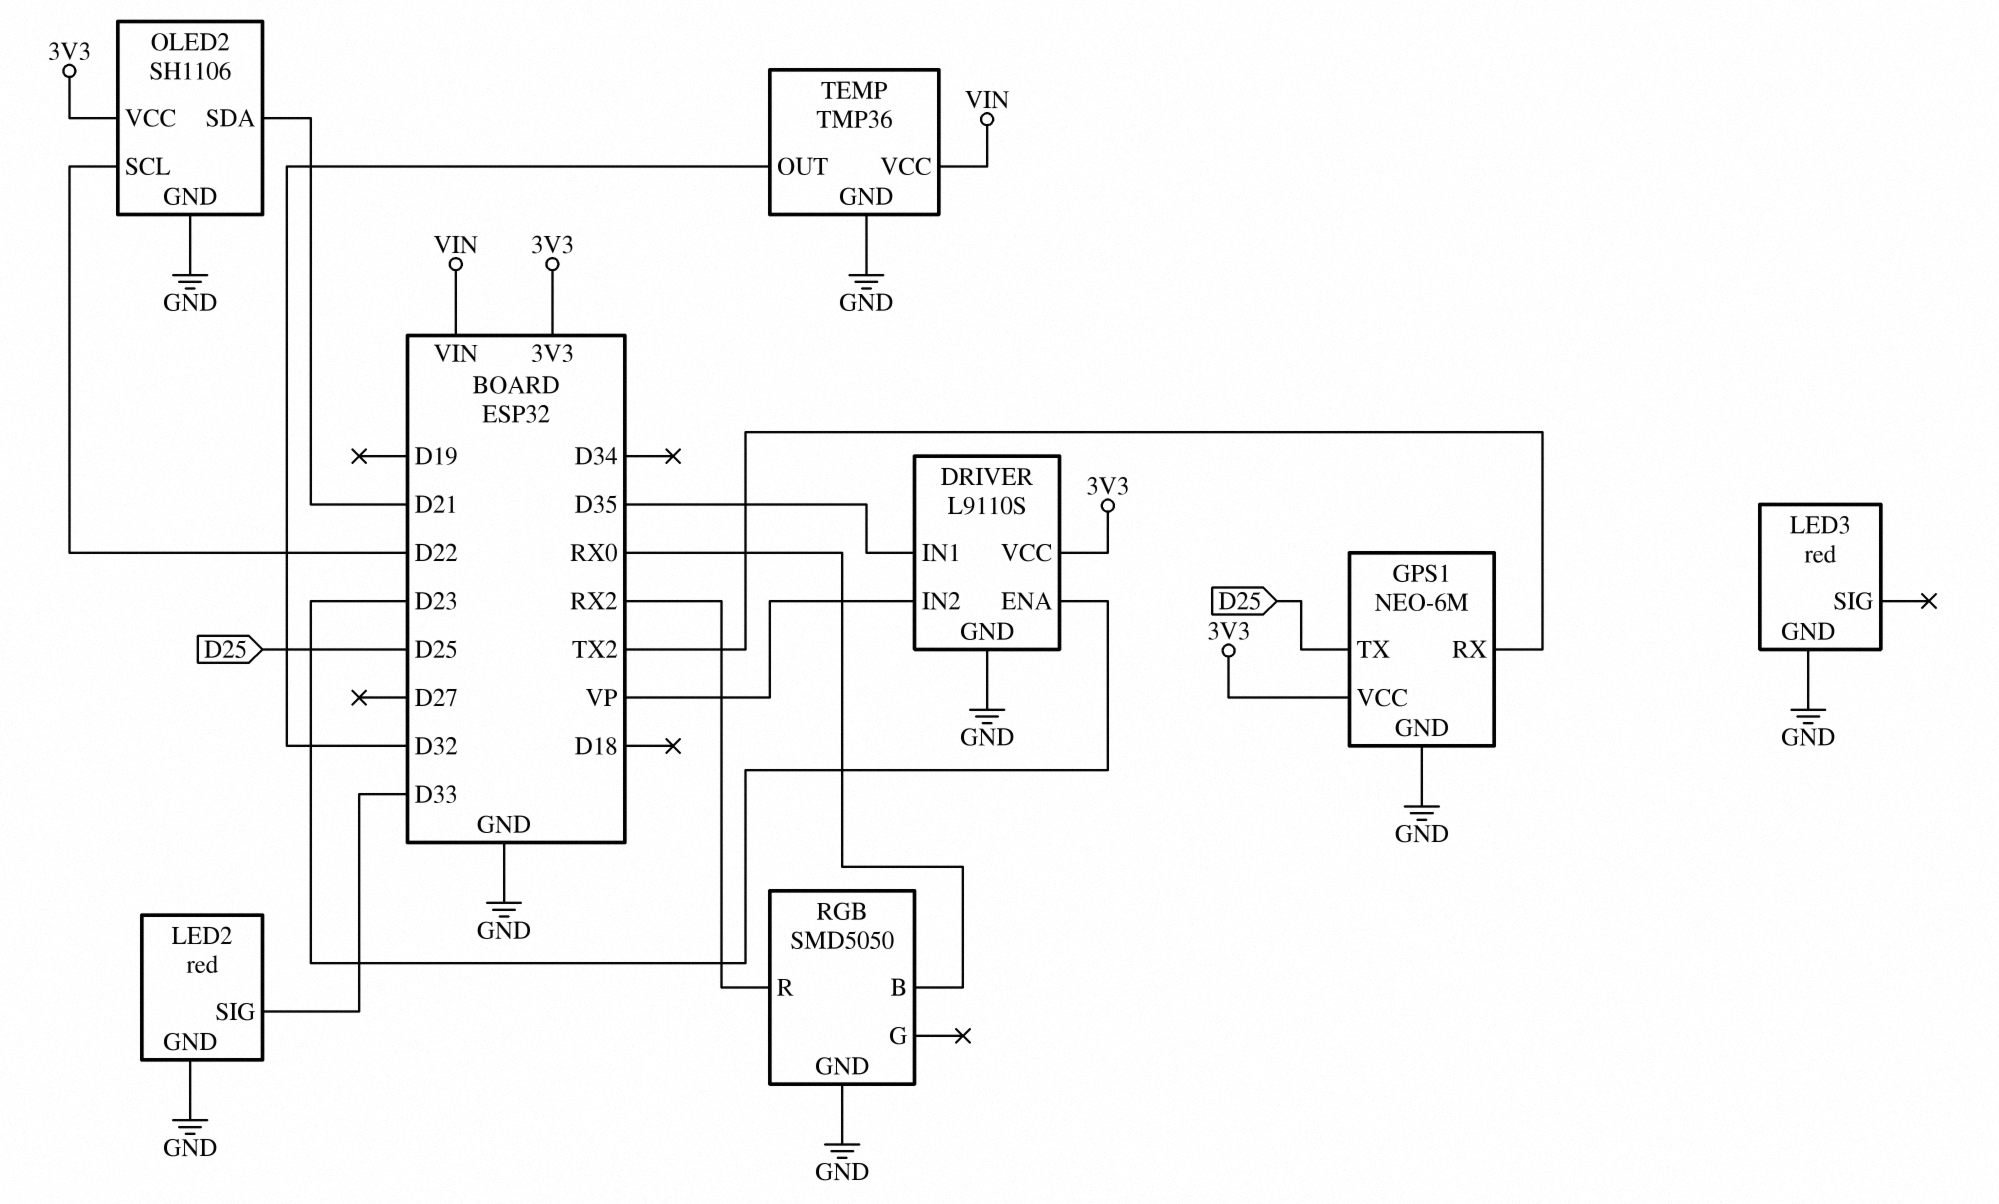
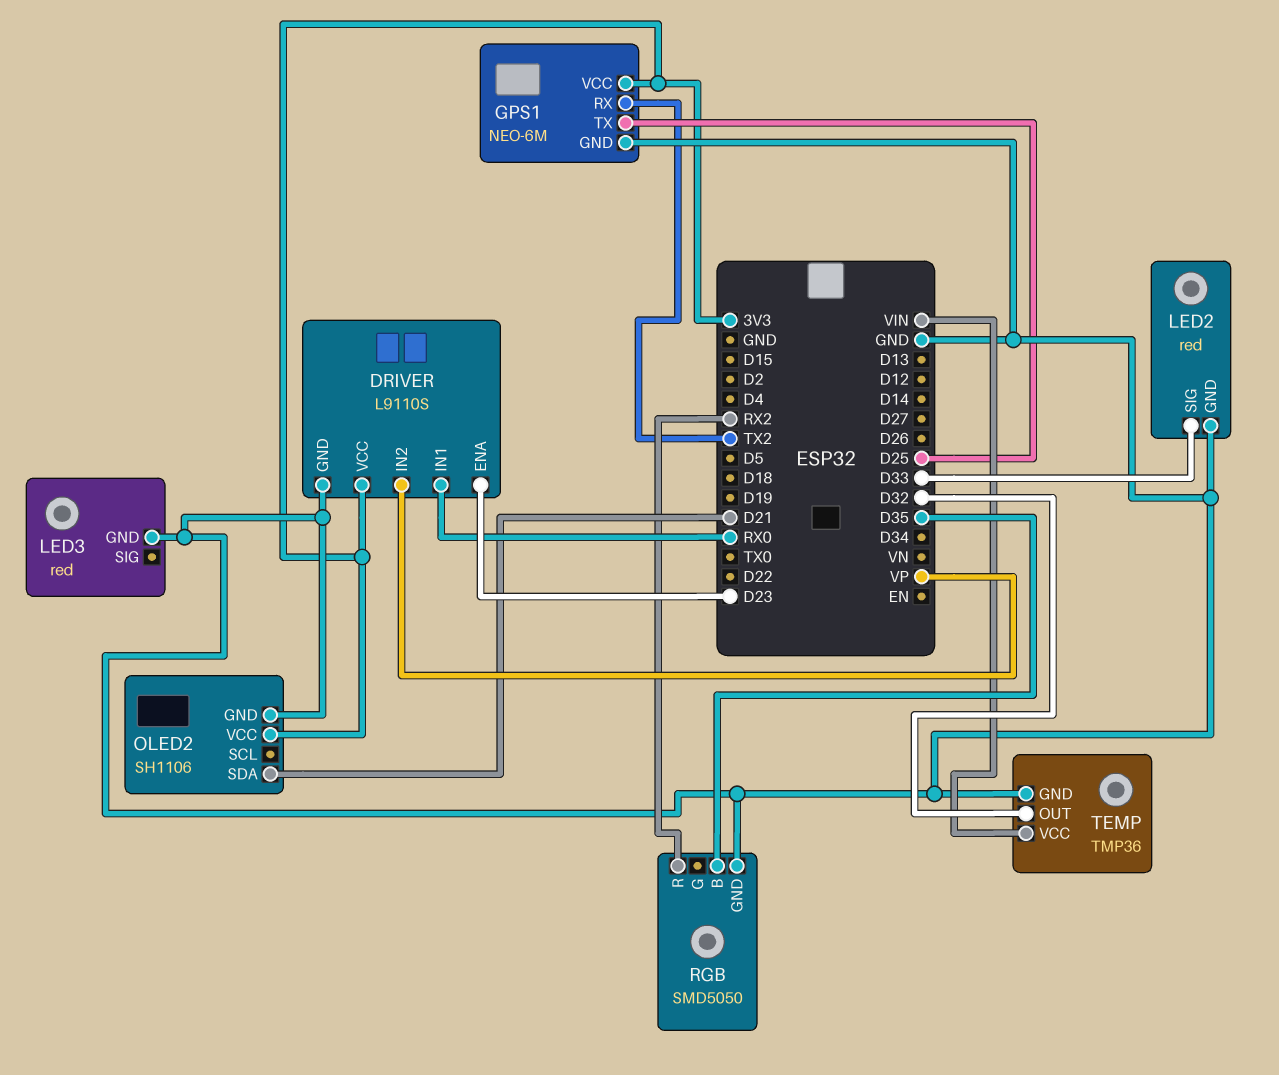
DRIVER pin IN1: D35 -> RX0
OLED2 pin SCL: D22 -> none
RGB pin B: RX0 -> D35

